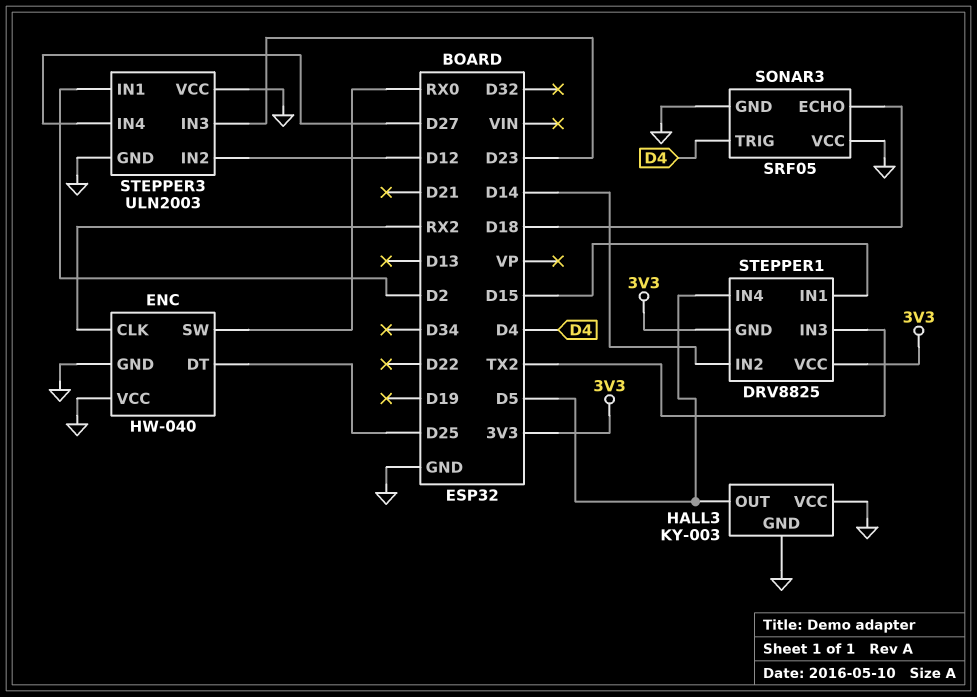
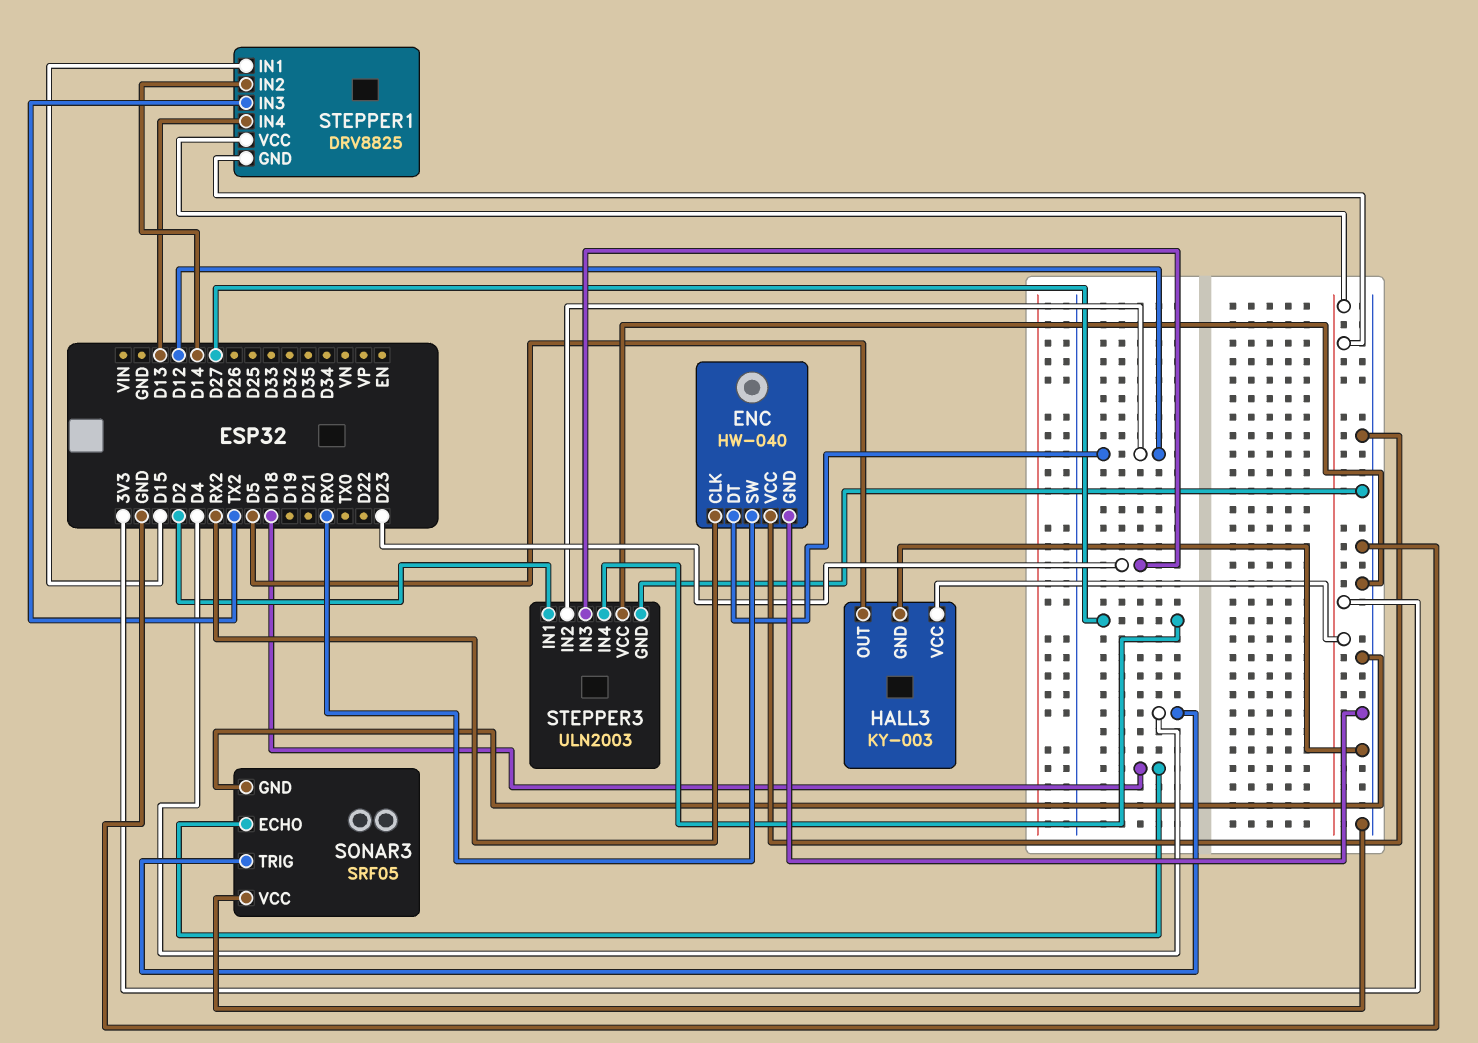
ENC pin DT: D25 -> D12
HALL3 pin VCC: GND -> 3V3
STEPPER1 pin IN4: D5 -> D13

